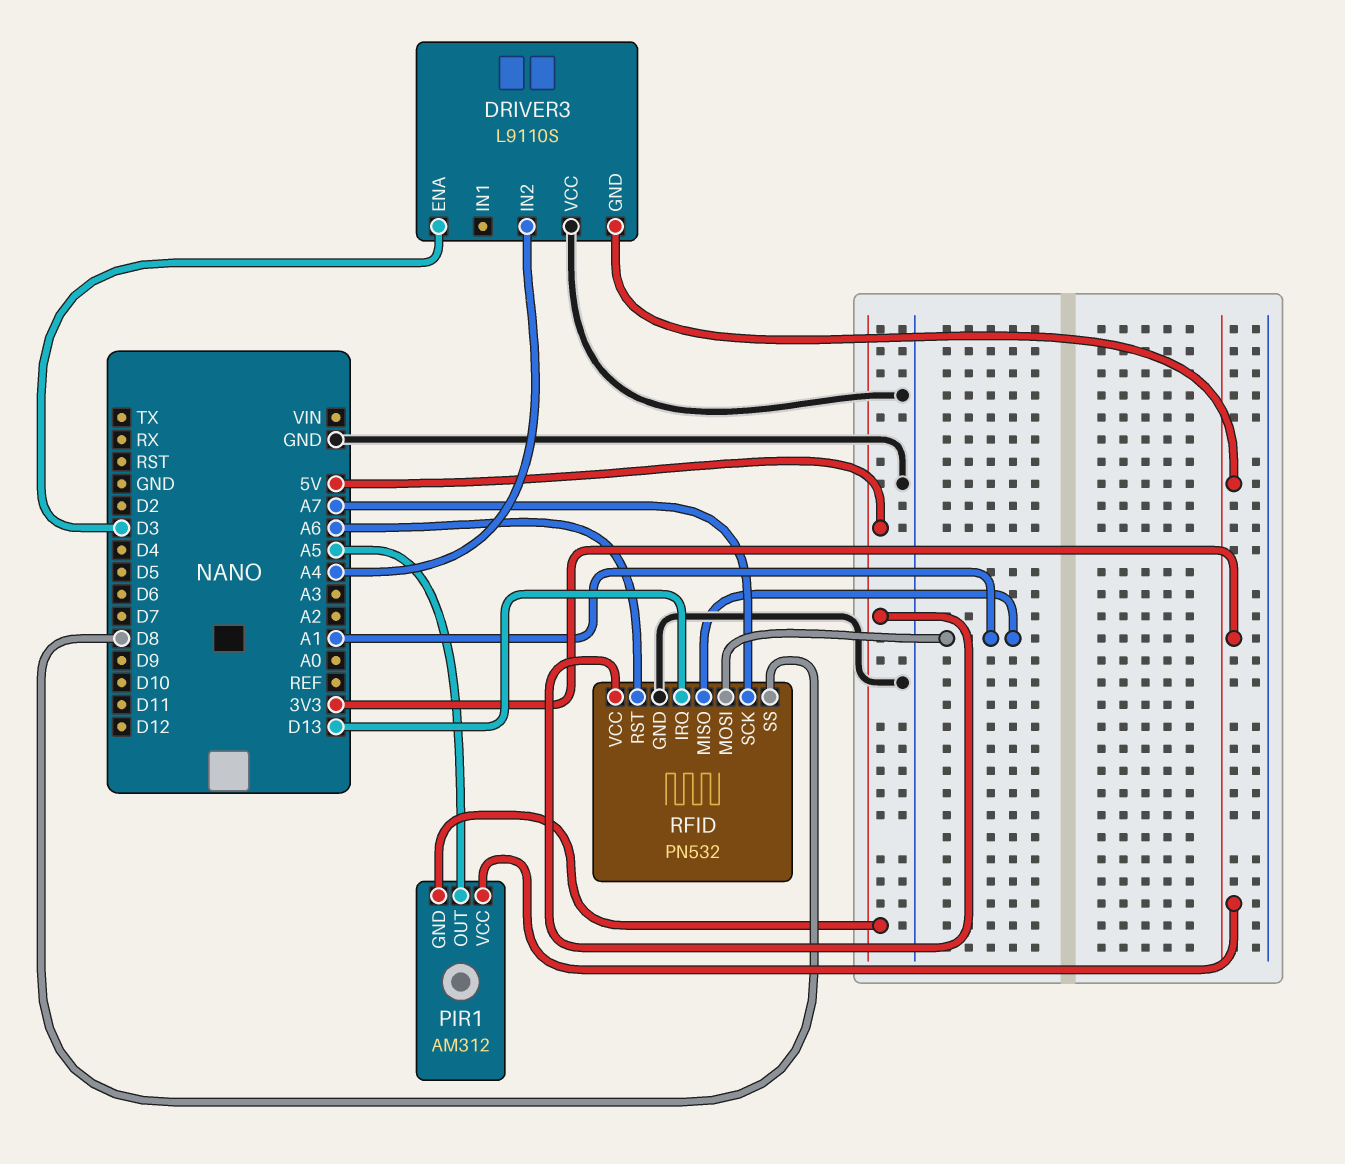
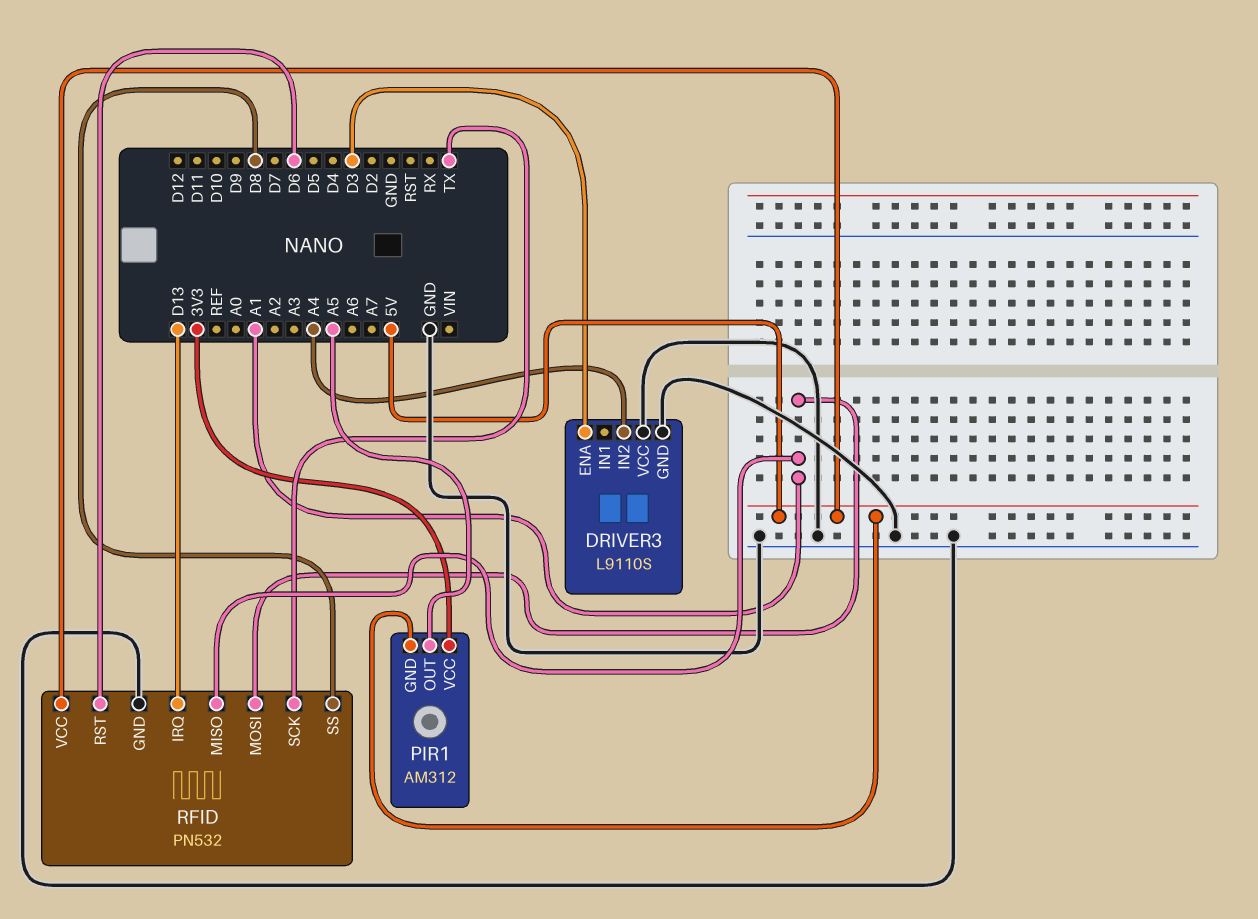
DRIVER3 pin GND: 3V3 -> GND
RFID pin RST: A6 -> D6
RFID pin SCK: A7 -> TX

